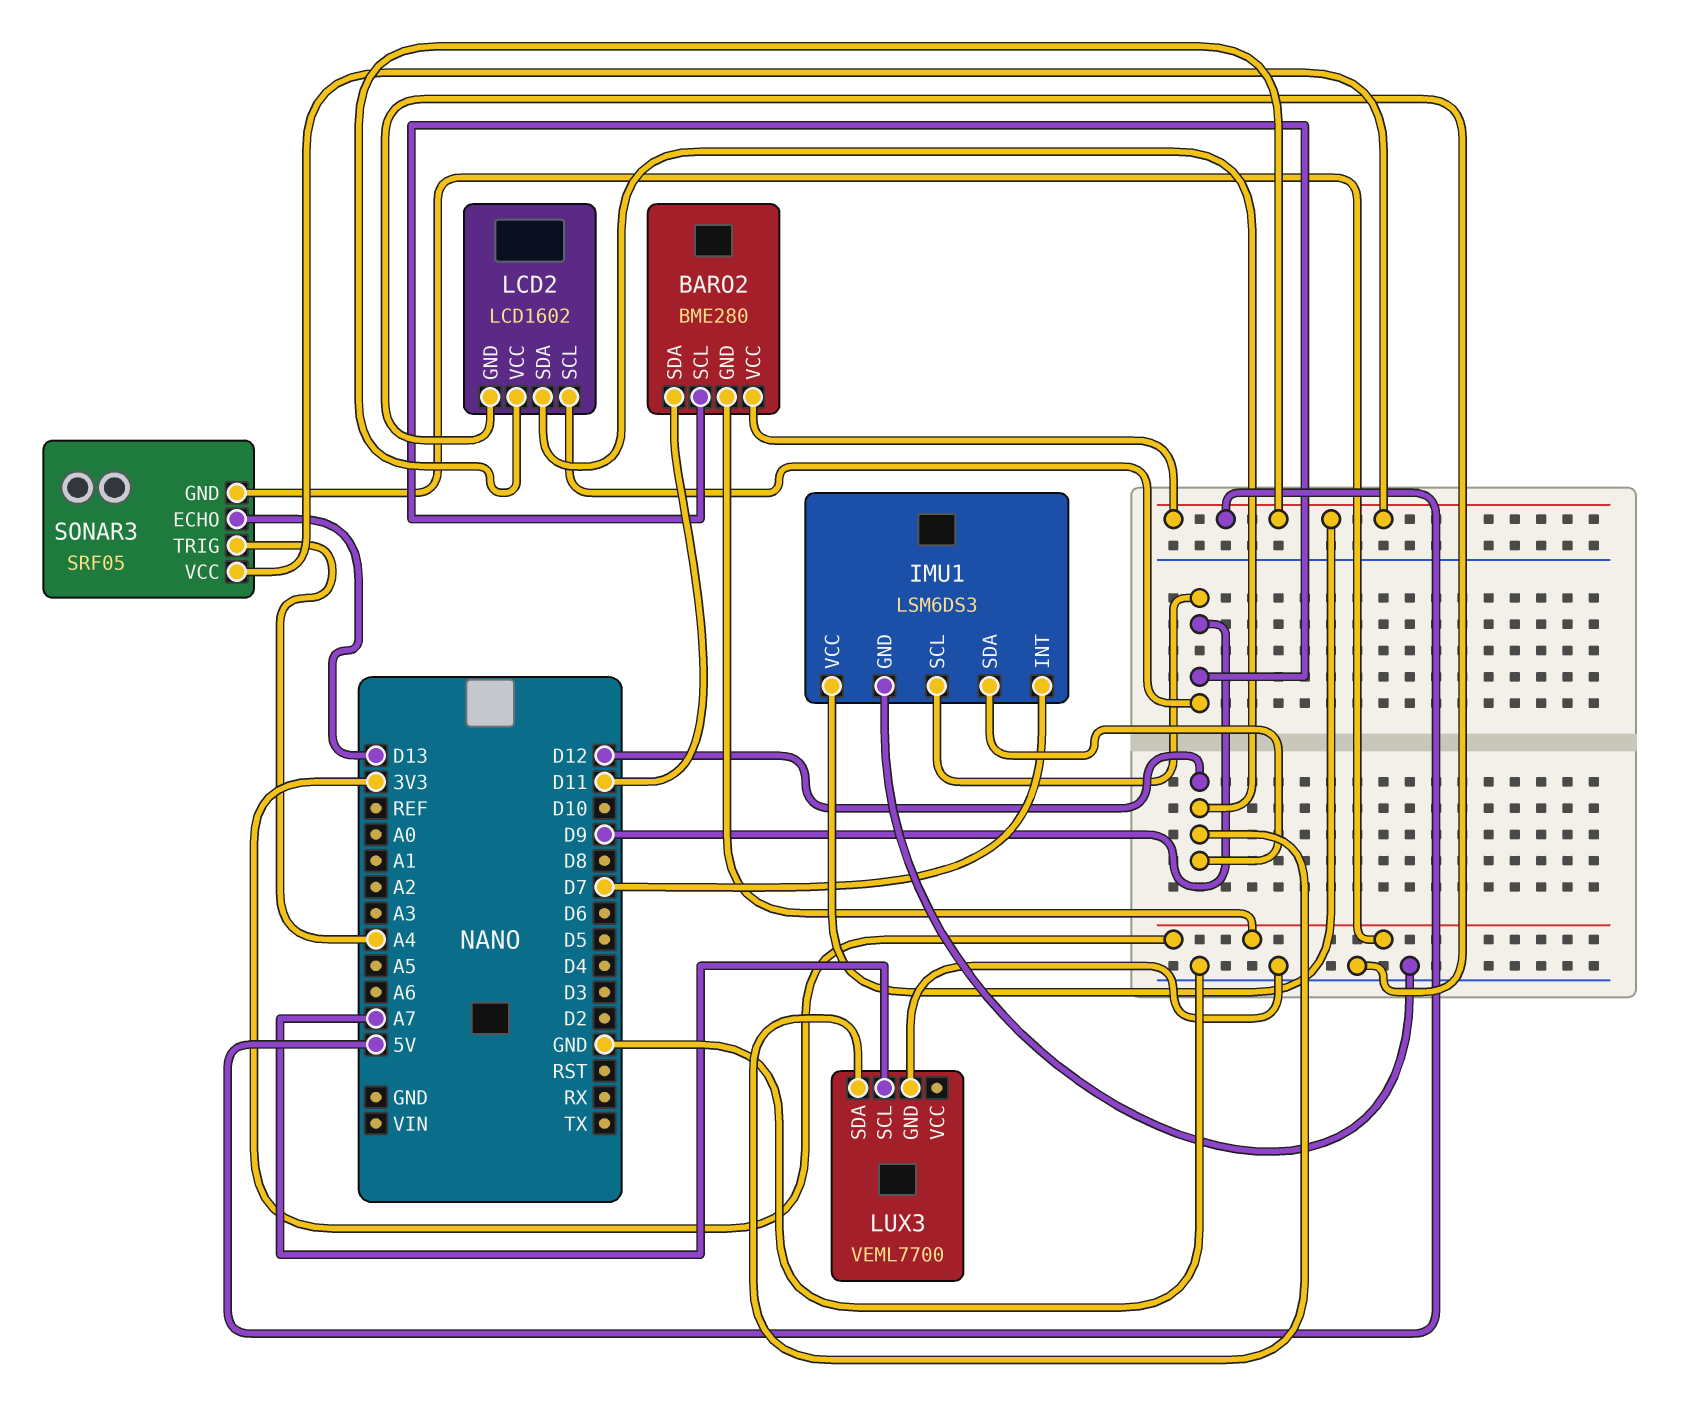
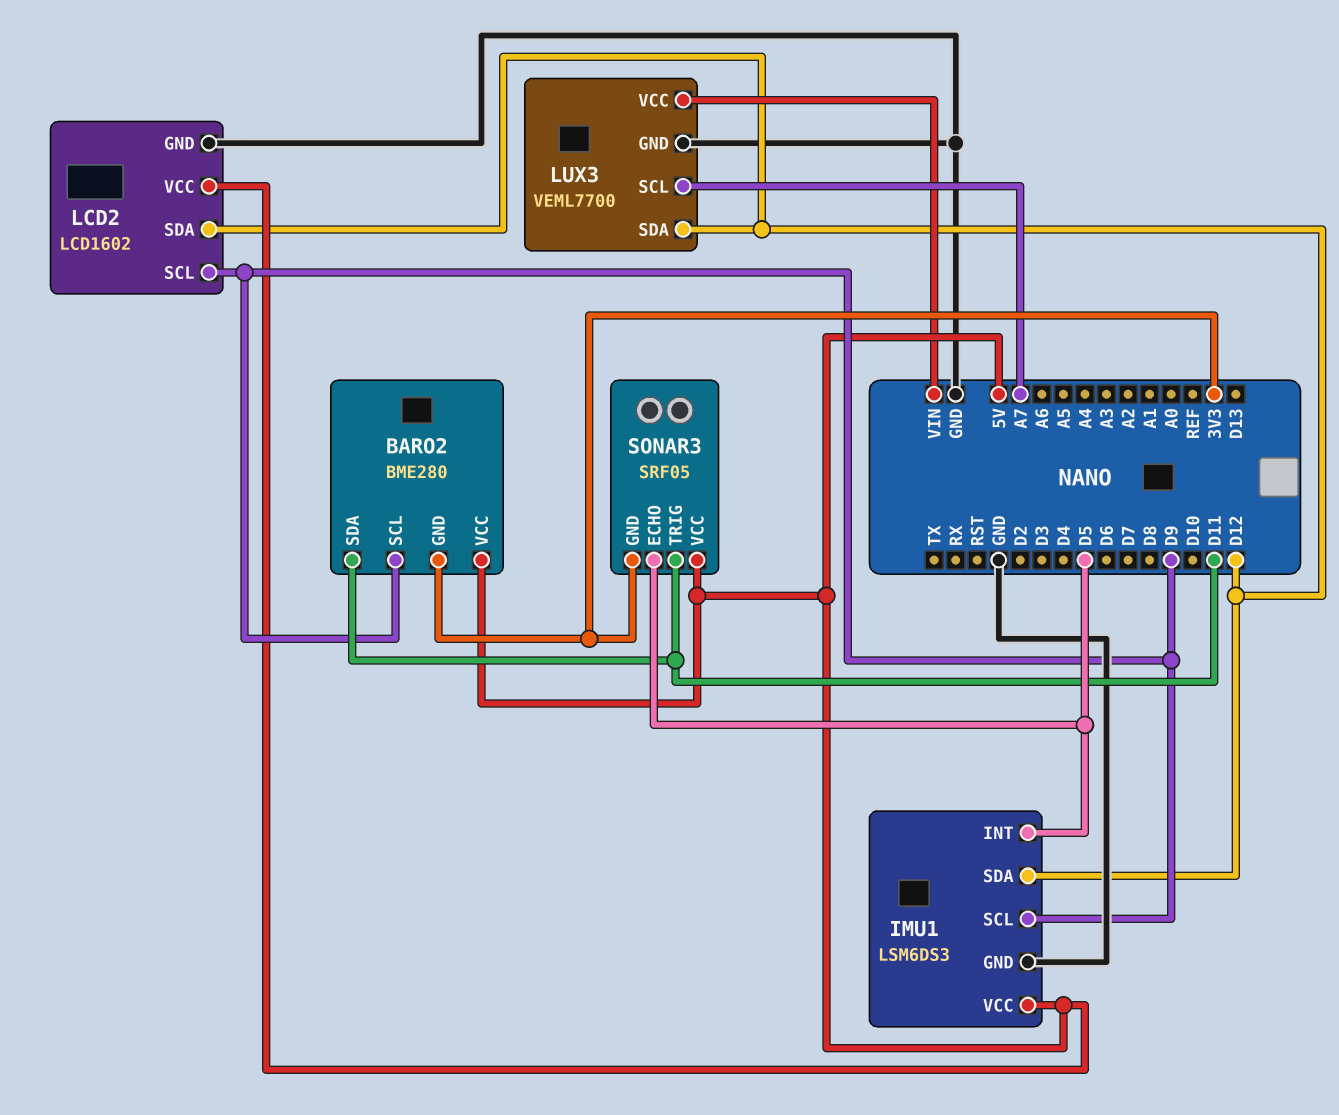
IMU1 pin INT: D7 -> D5
LUX3 pin VCC: none -> VIN
SONAR3 pin ECHO: D13 -> D5
SONAR3 pin TRIG: A4 -> D11

